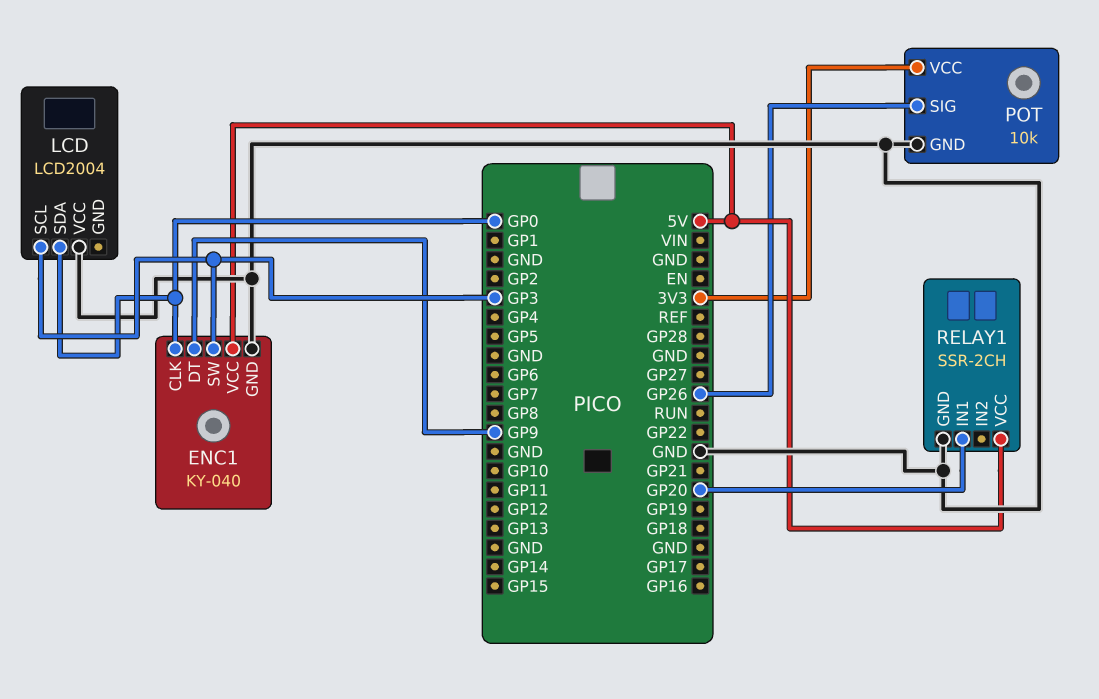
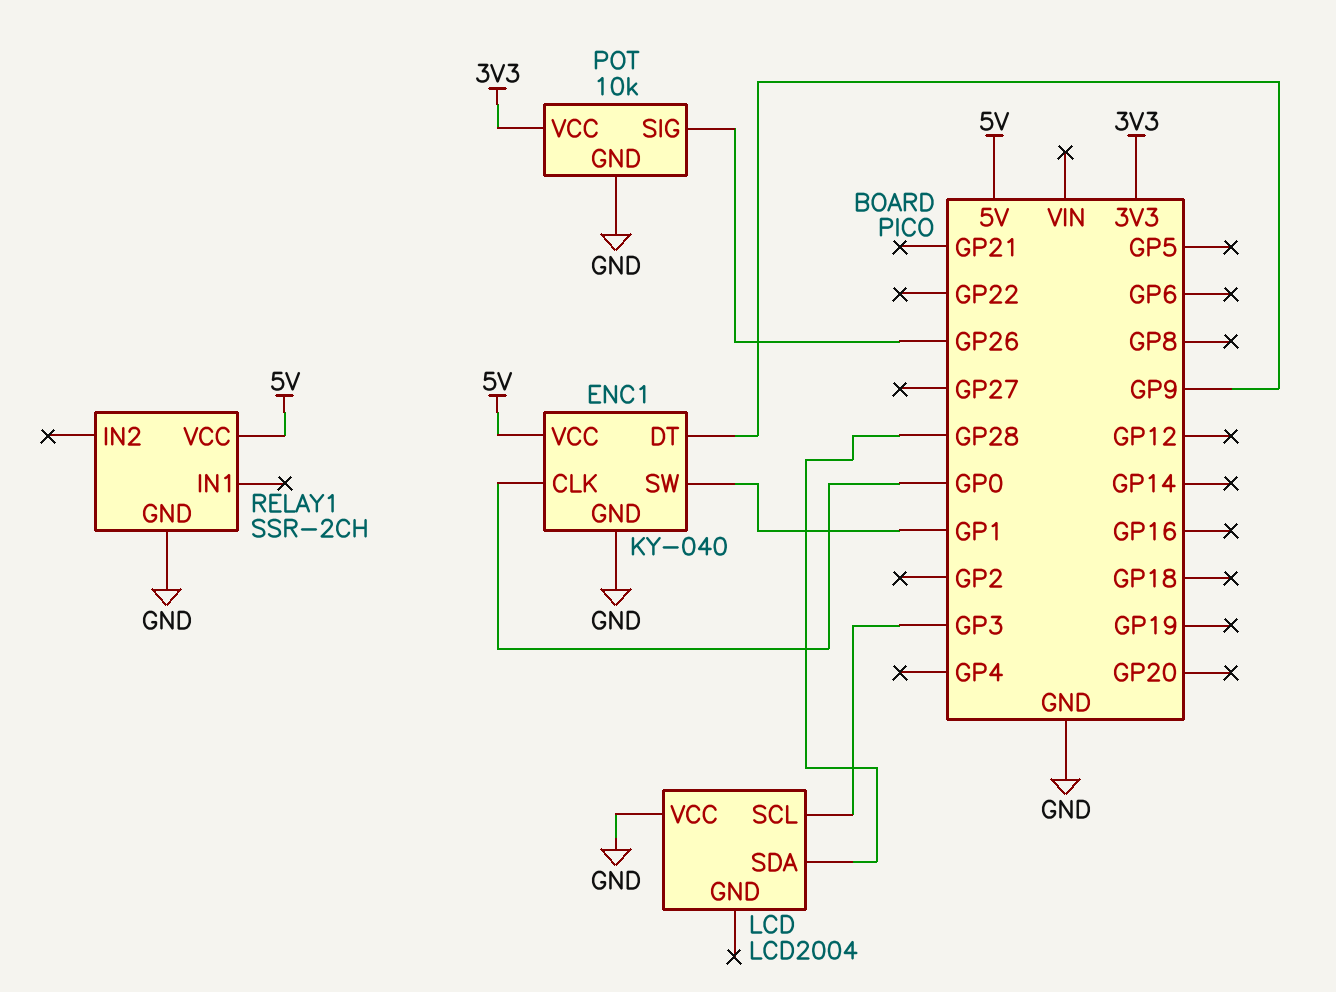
ENC1 pin SW: GP3 -> GP1
LCD pin SDA: GP0 -> GP28
RELAY1 pin IN1: GP20 -> none

